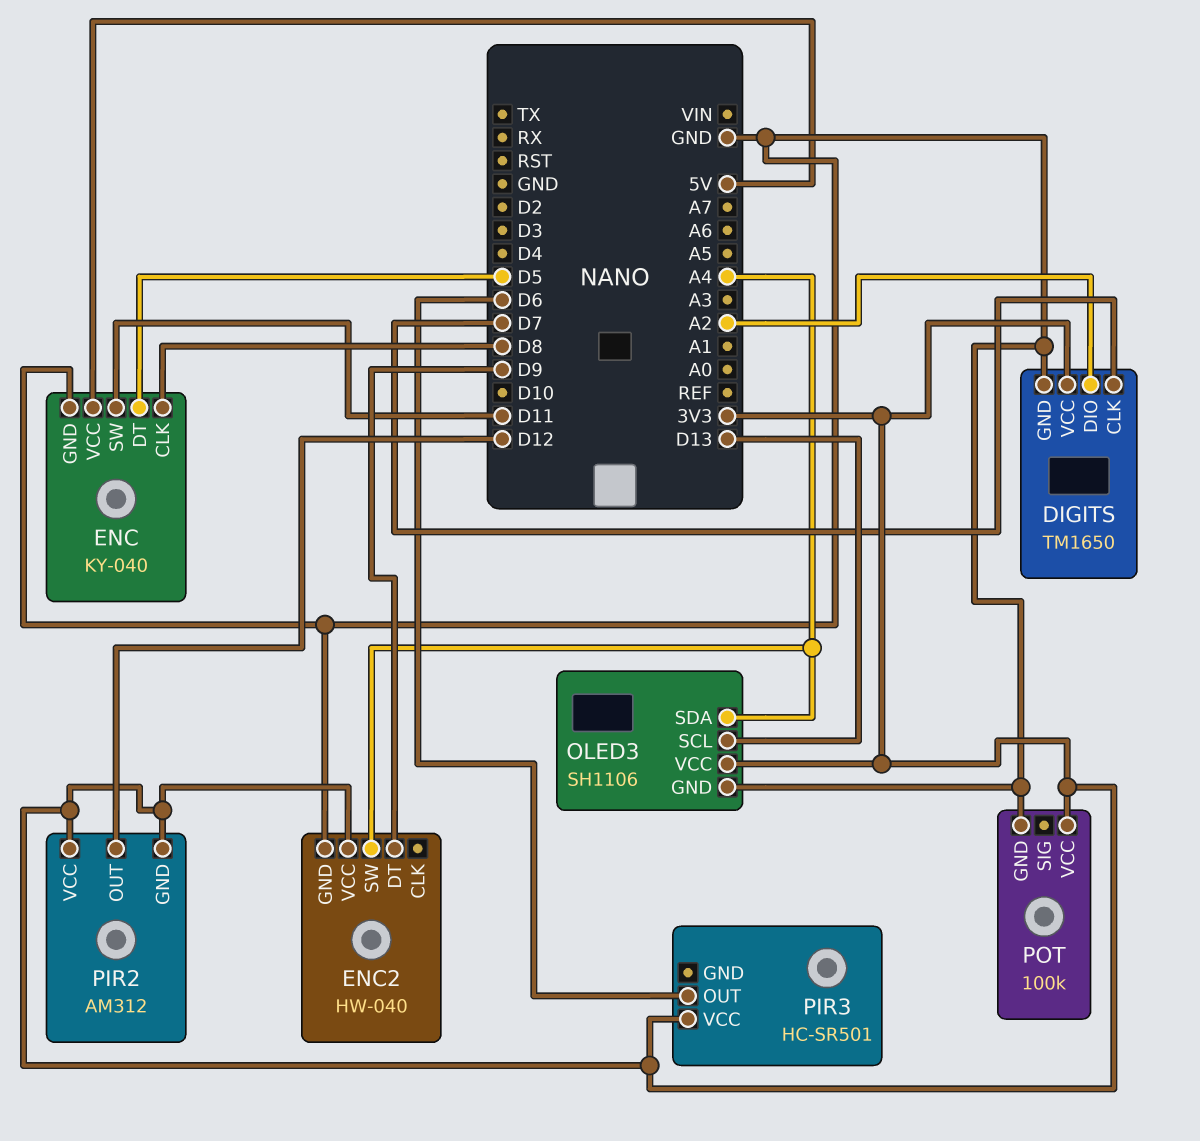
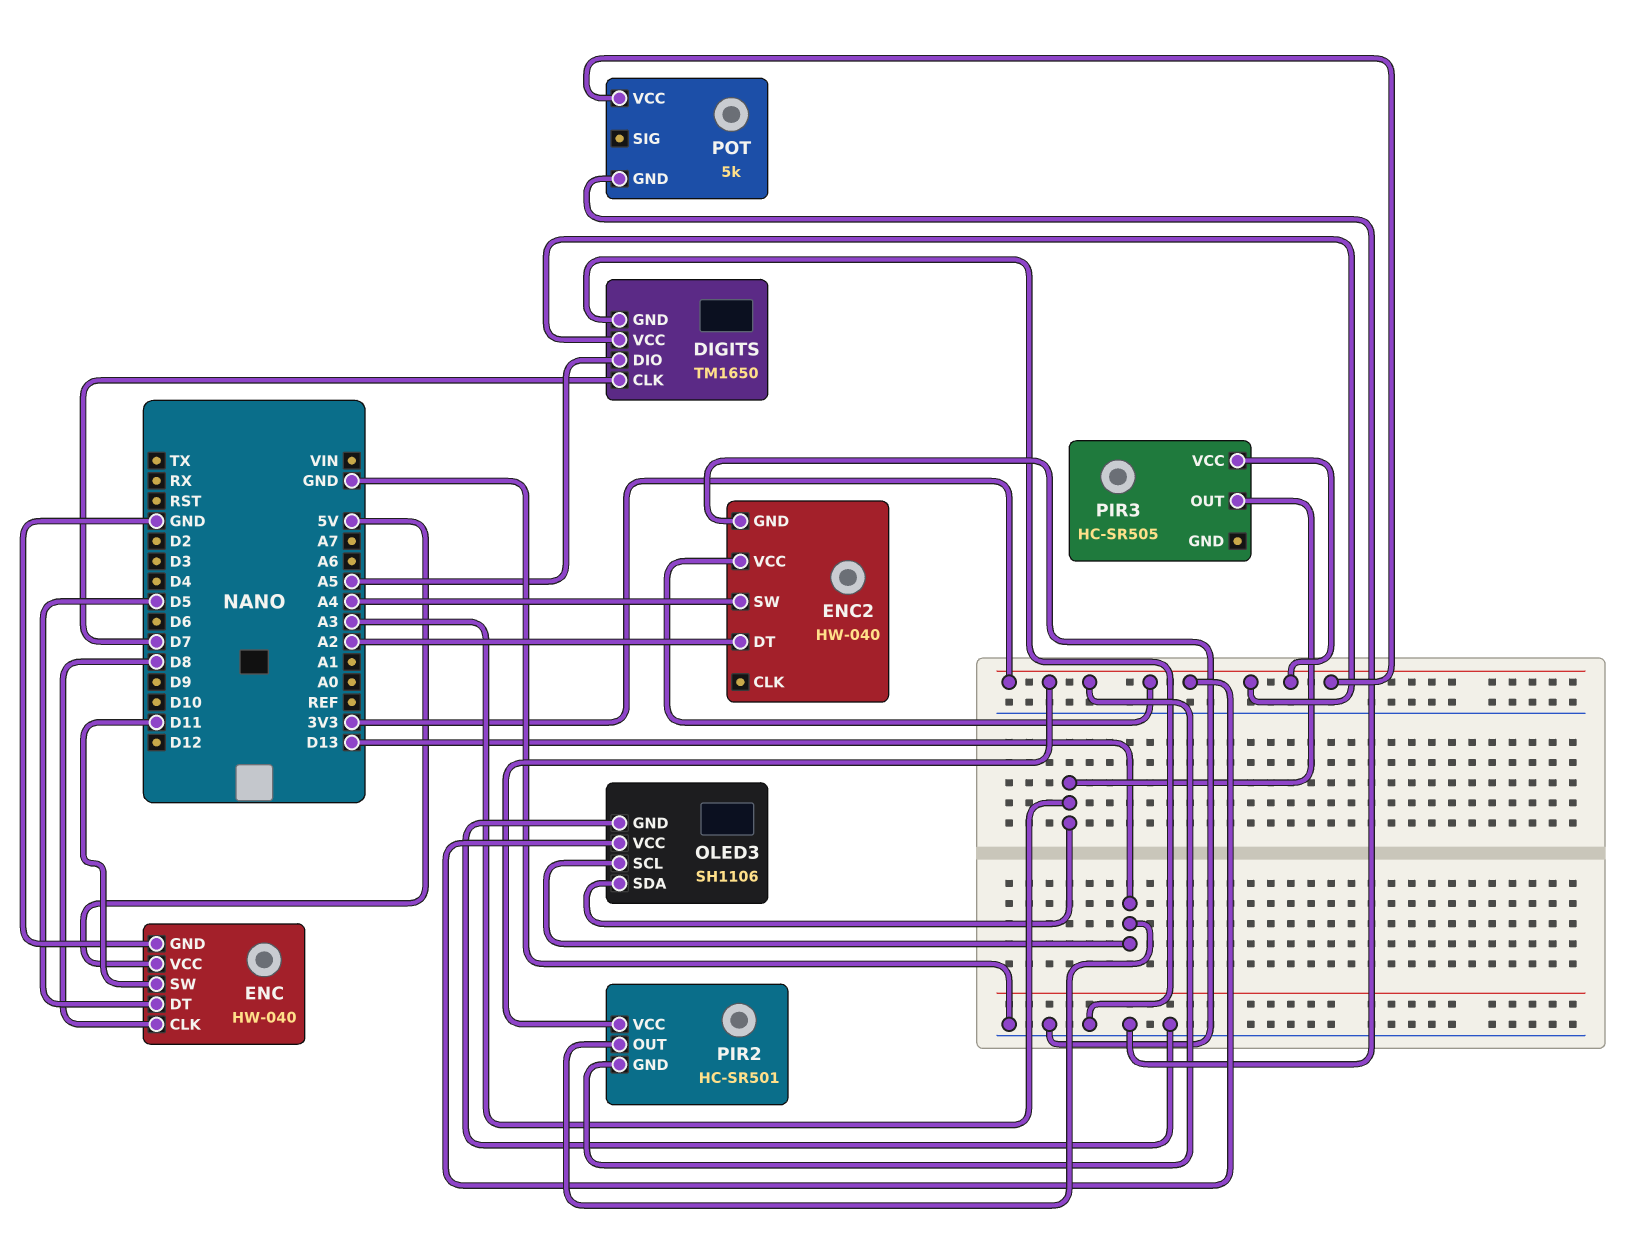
DIGITS pin DIO: A2 -> A5
ENC: KY-040 -> HW-040
ENC2 pin DT: D9 -> A2
OLED3 pin SDA: A4 -> A3
PIR2: AM312 -> HC-SR501
PIR2 pin OUT: D12 -> D13
PIR3: HC-SR501 -> HC-SR505
PIR3 pin OUT: D6 -> A3
POT: 100k -> 5k

